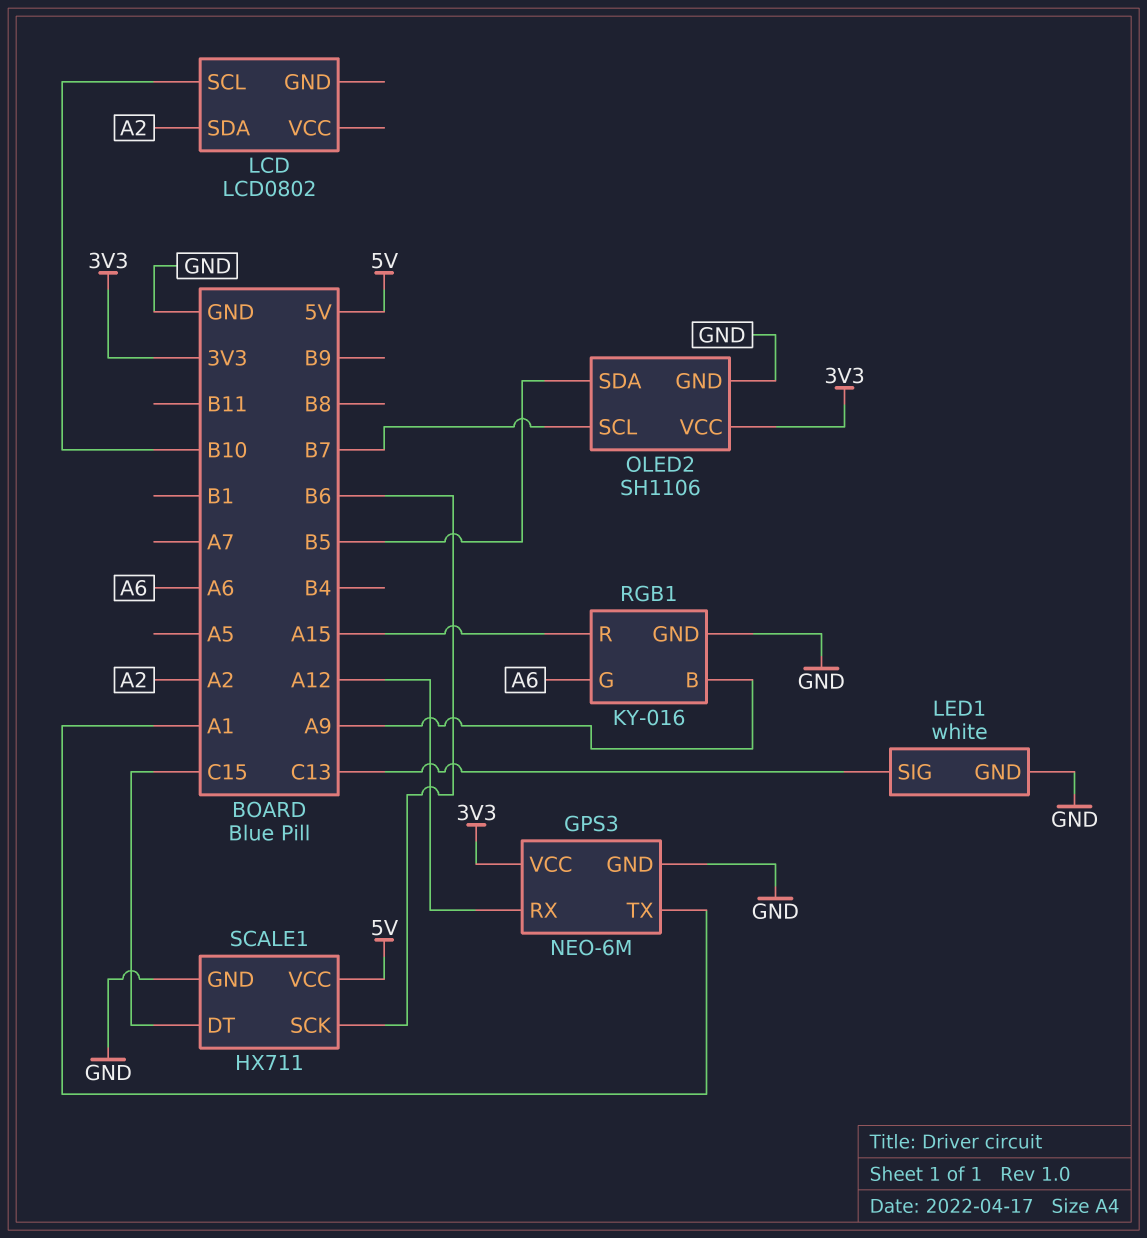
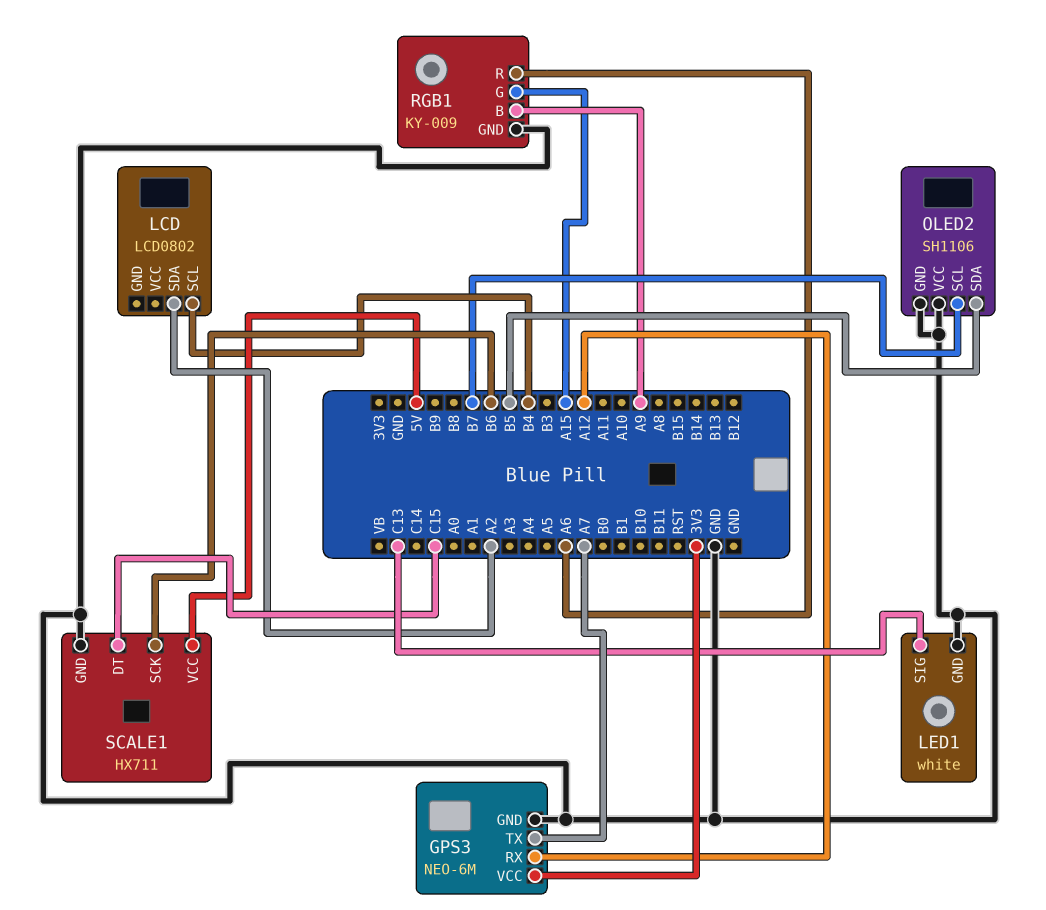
GPS3 pin TX: A1 -> A7
LCD pin SCL: B10 -> B4
OLED2 pin VCC: 3V3 -> GND
RGB1: KY-016 -> KY-009
RGB1 pin G: A6 -> A15
RGB1 pin R: A15 -> A6

